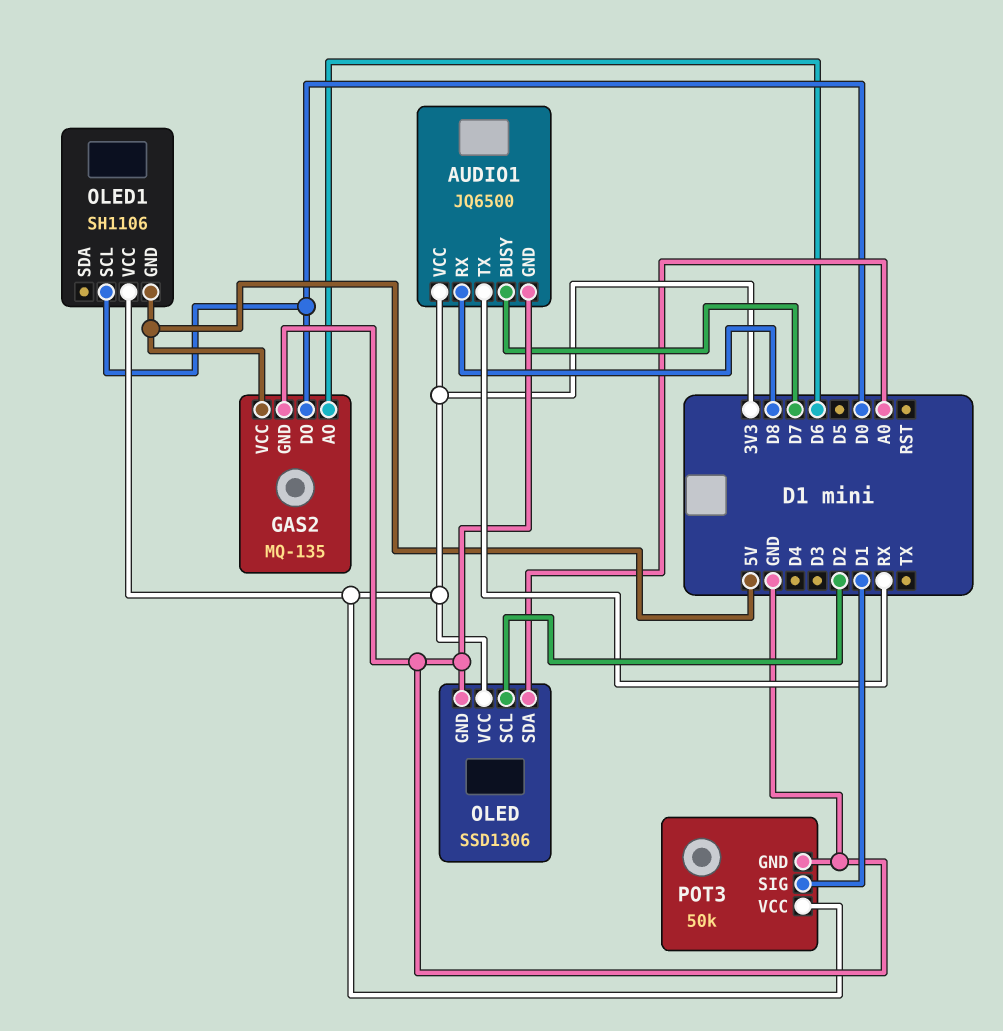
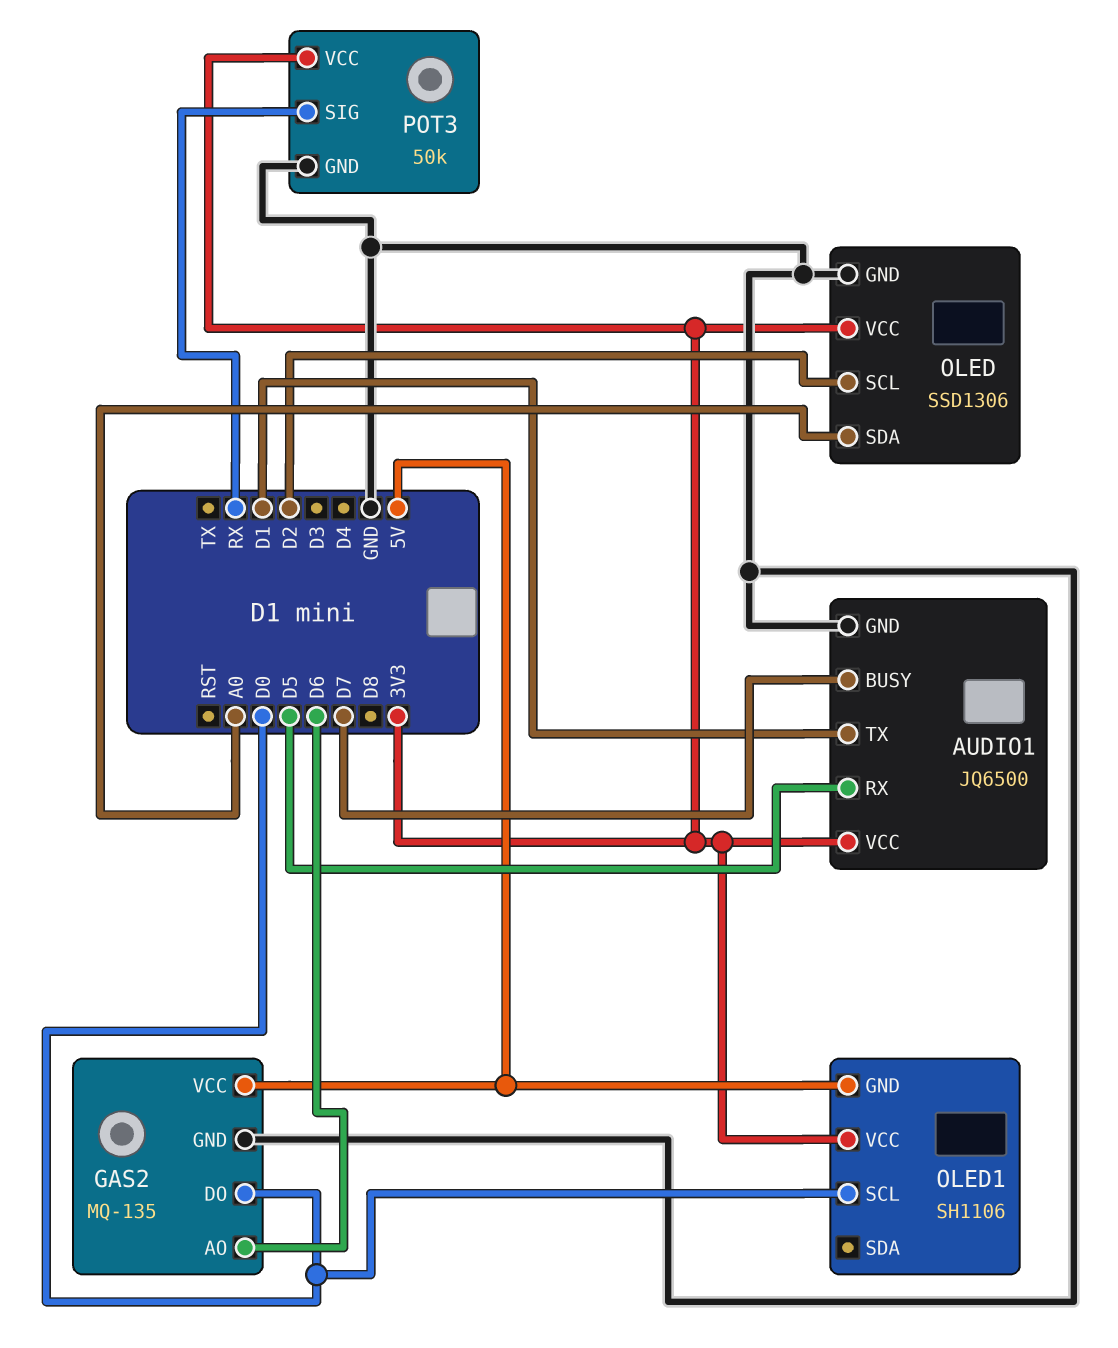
AUDIO1 pin RX: D8 -> D5
AUDIO1 pin TX: RX -> D1
POT3 pin SIG: D1 -> RX

